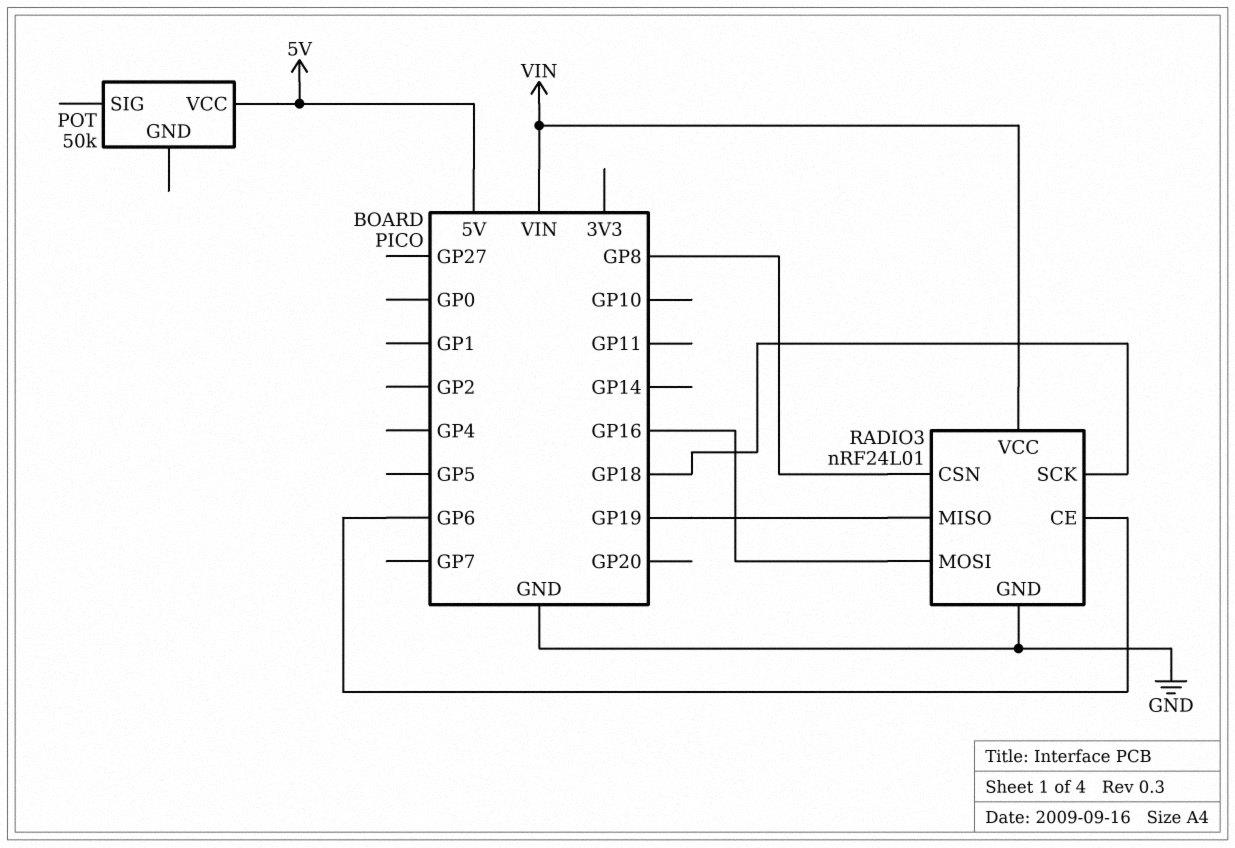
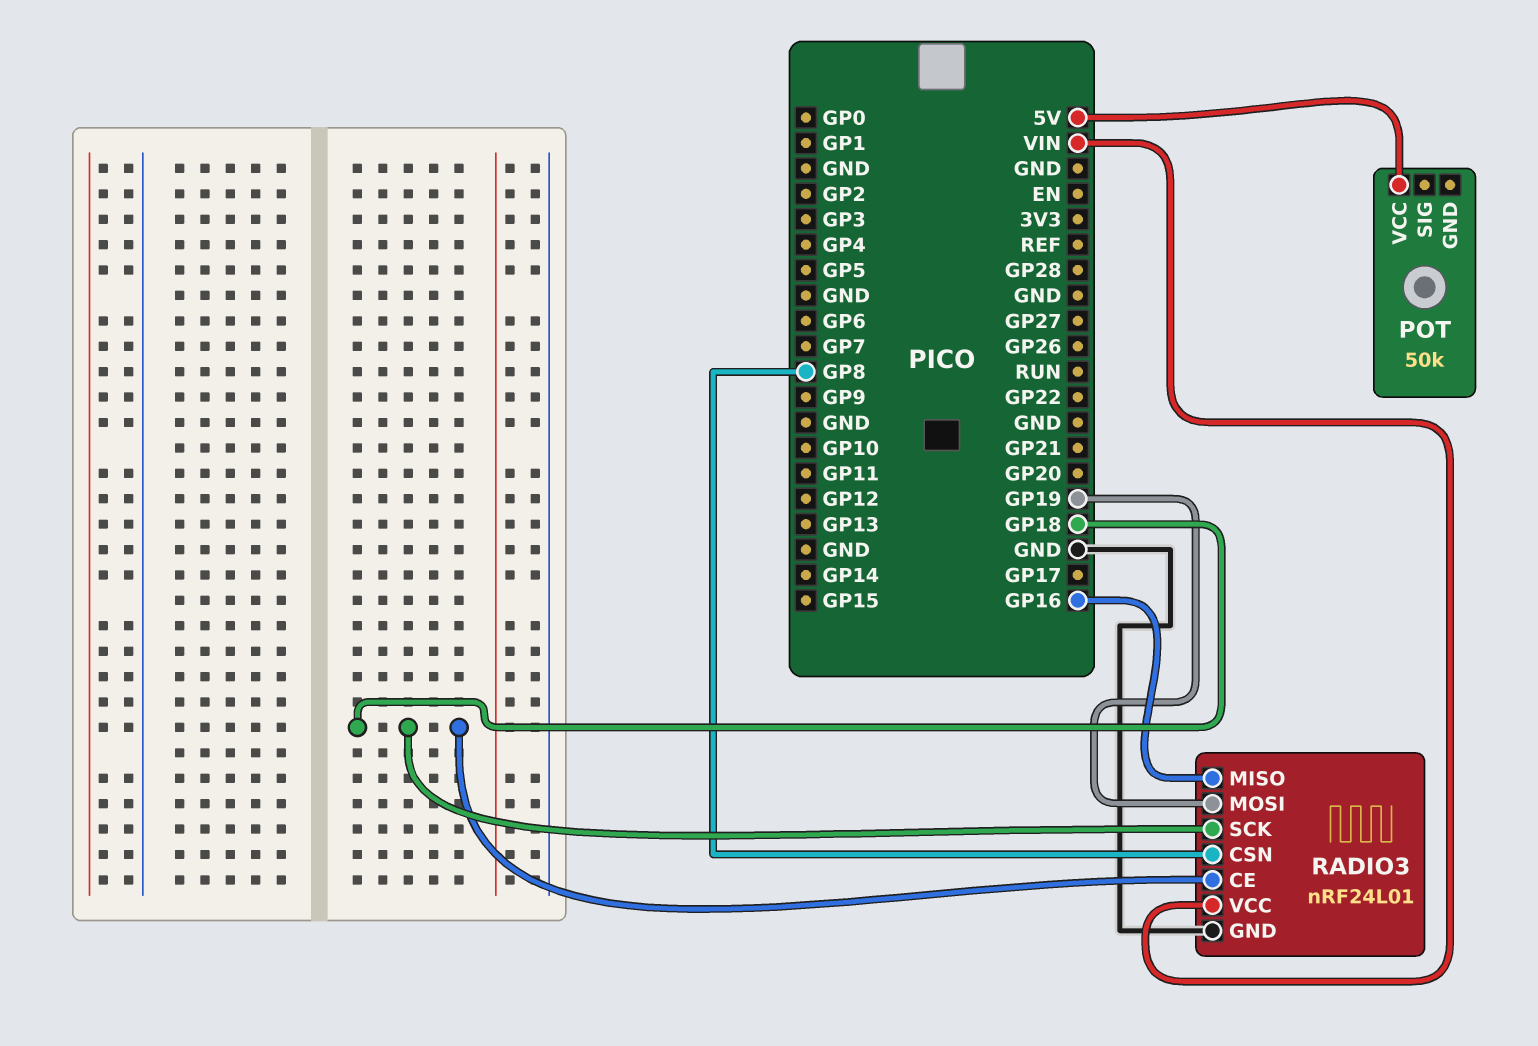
RADIO3 pin CE: GP6 -> GP18
RADIO3 pin MISO: GP19 -> GP16
RADIO3 pin MOSI: GP16 -> GP19

